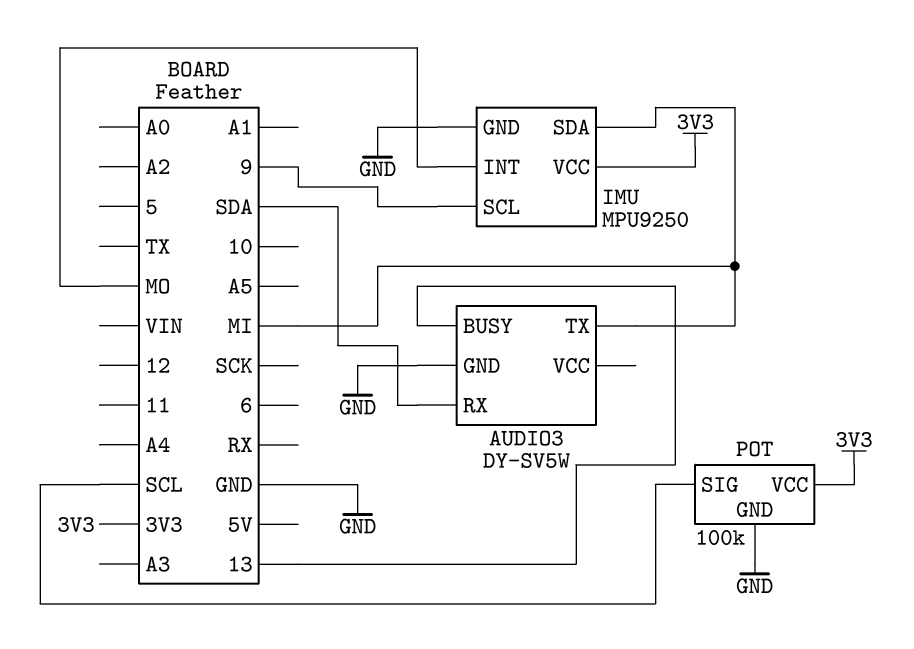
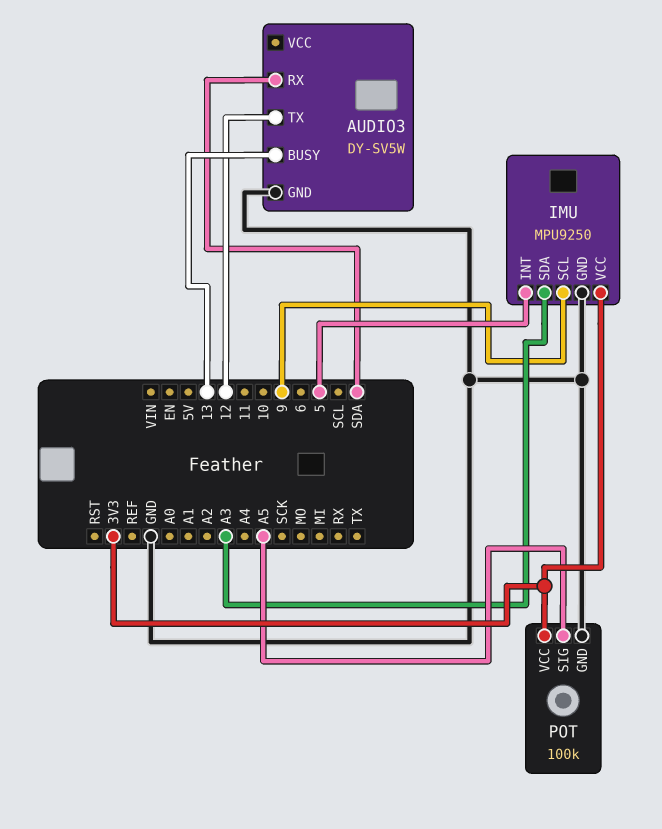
AUDIO3 pin TX: MI -> 12
IMU pin INT: MO -> 5
IMU pin SDA: MI -> A3
POT pin SIG: SCL -> A5

